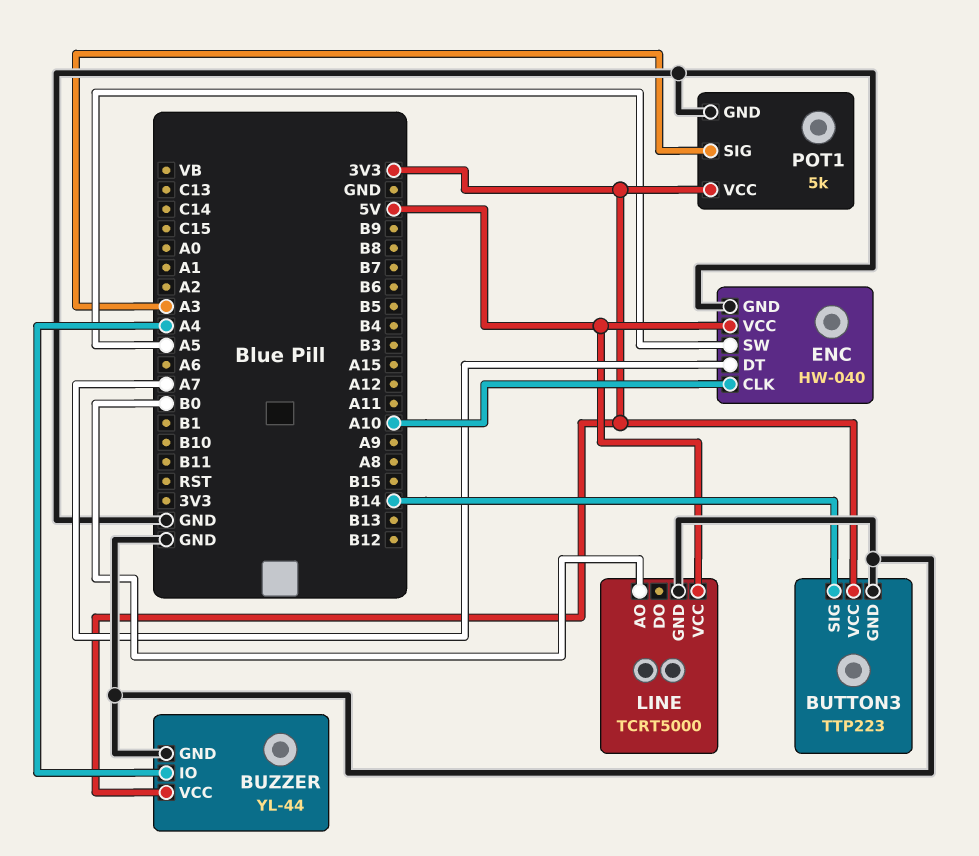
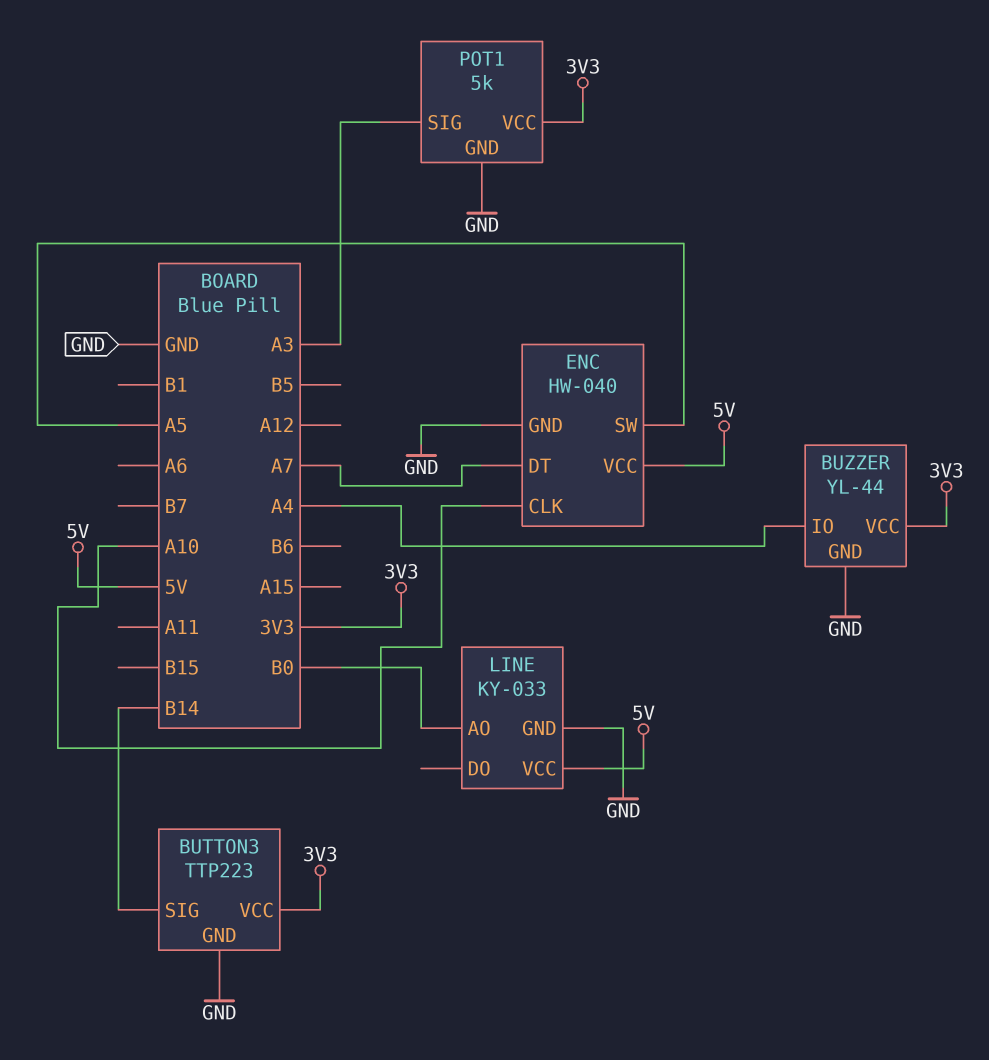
LINE: TCRT5000 -> KY-033

